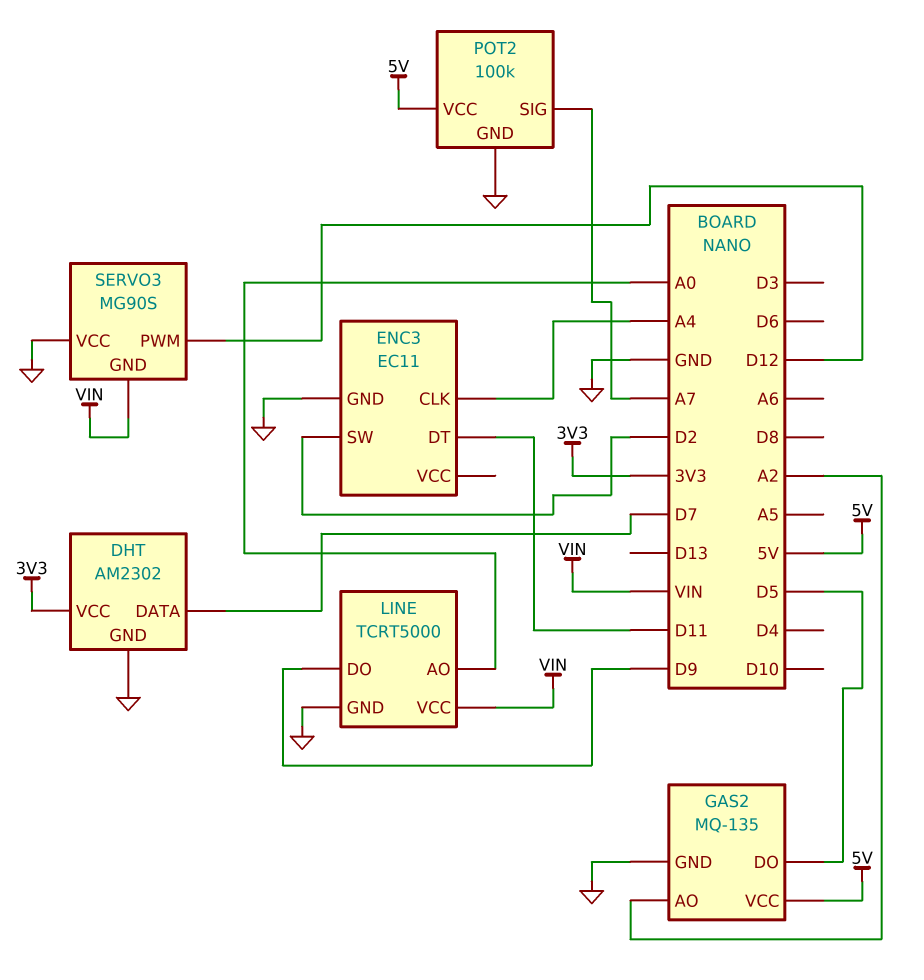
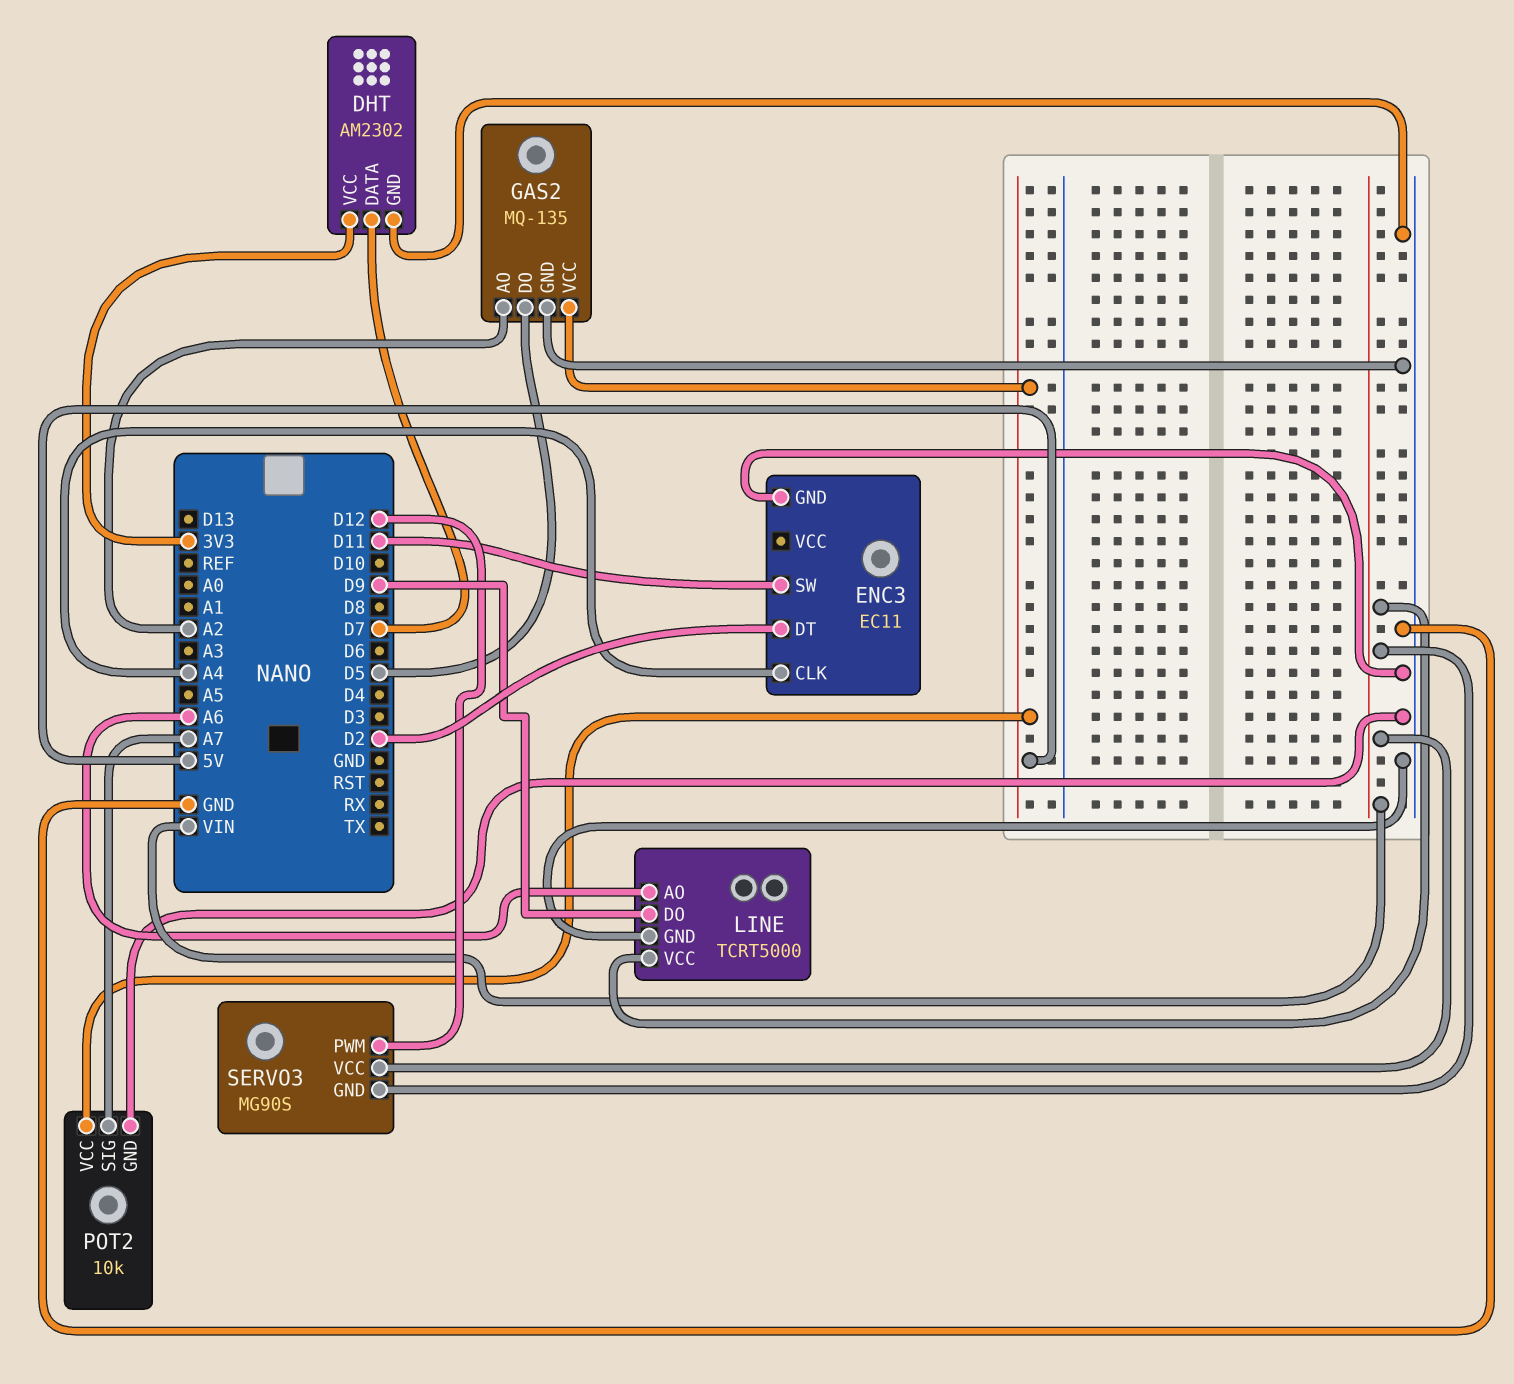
ENC3 pin DT: D11 -> D2
ENC3 pin SW: D2 -> D11
LINE pin AO: A0 -> A6
POT2: 100k -> 10k
SERVO3 pin VCC: GND -> VIN

